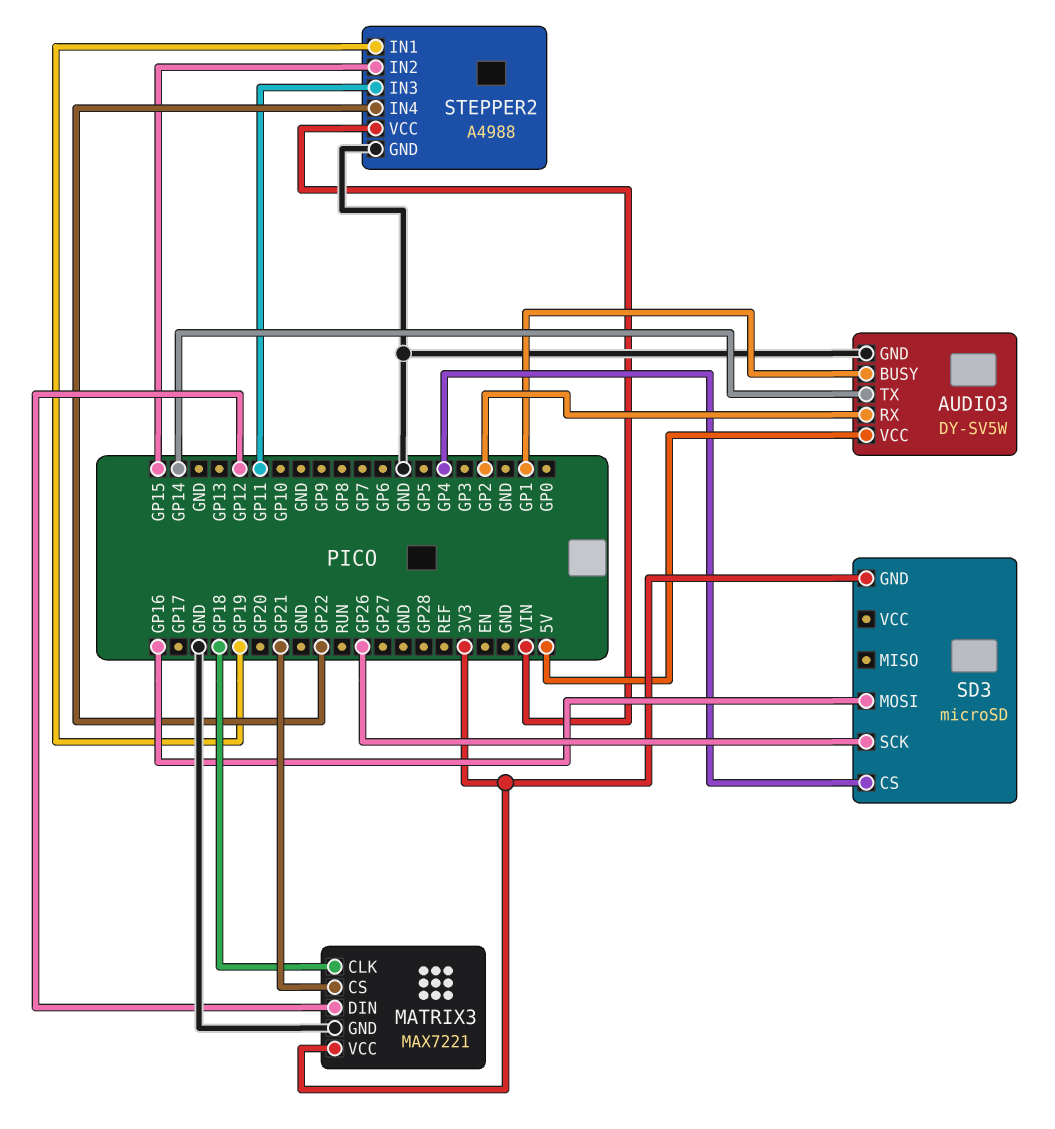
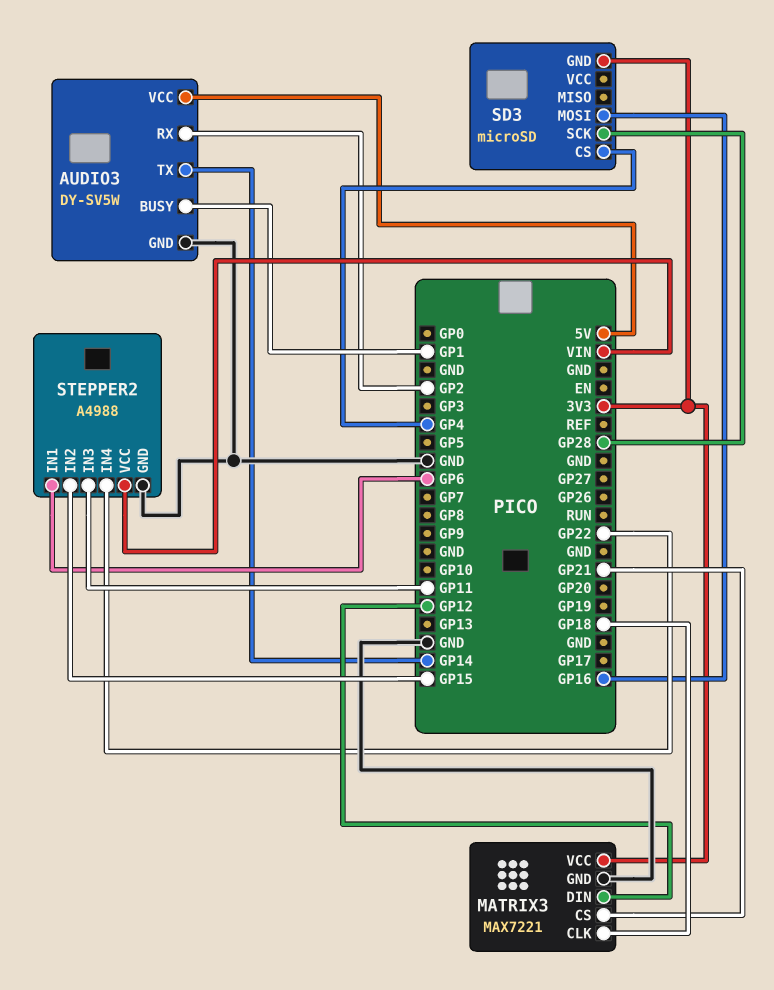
SD3 pin SCK: GP26 -> GP28
STEPPER2 pin IN1: GP19 -> GP6

